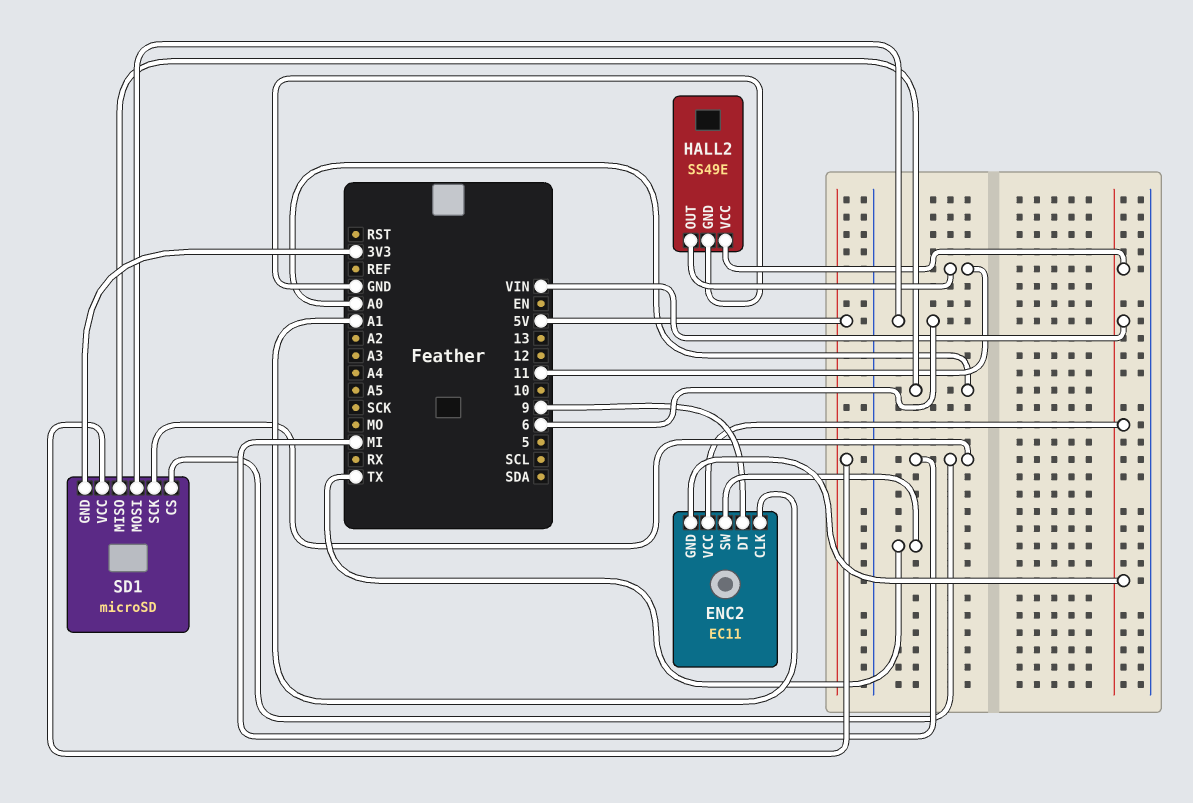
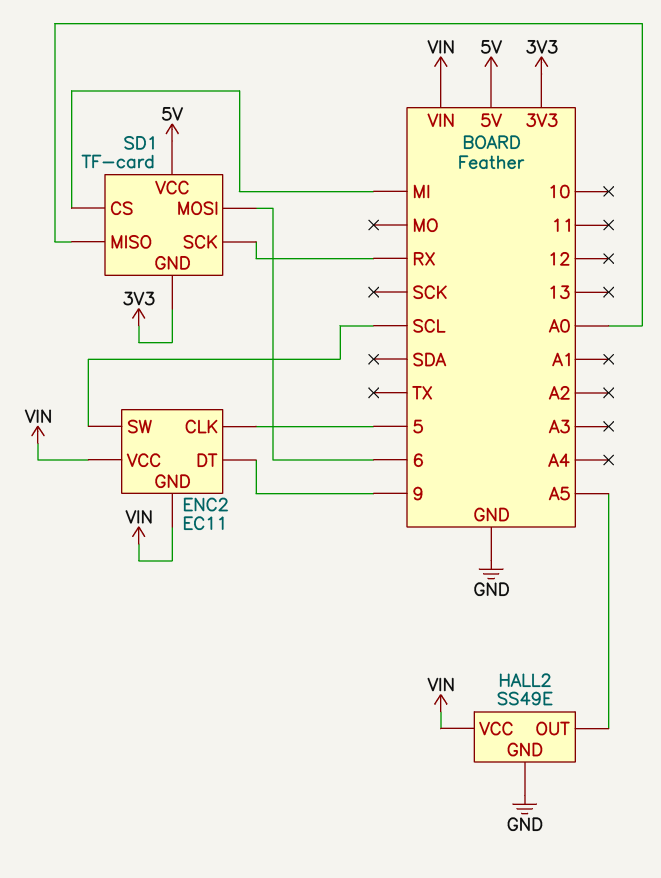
ENC2 pin CLK: A1 -> 5
ENC2 pin SW: TX -> SCL
HALL2 pin OUT: 11 -> A5
SD1: microSD -> TF-card
SD1 pin SCK: MI -> RX

